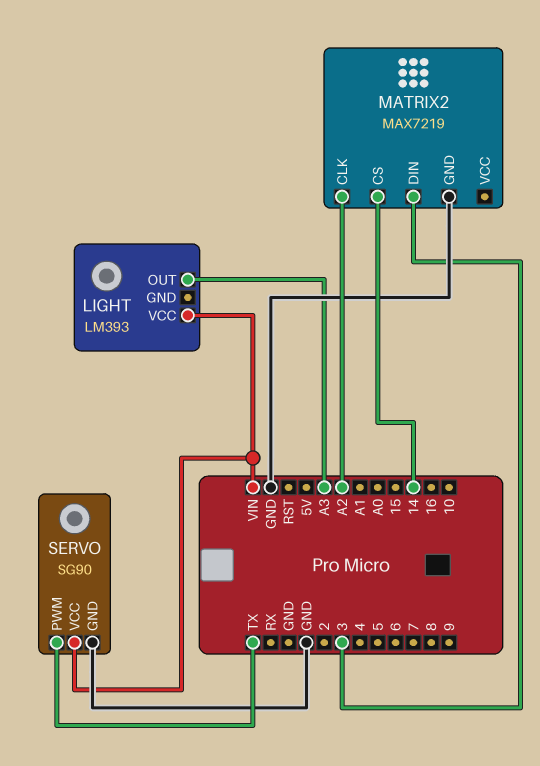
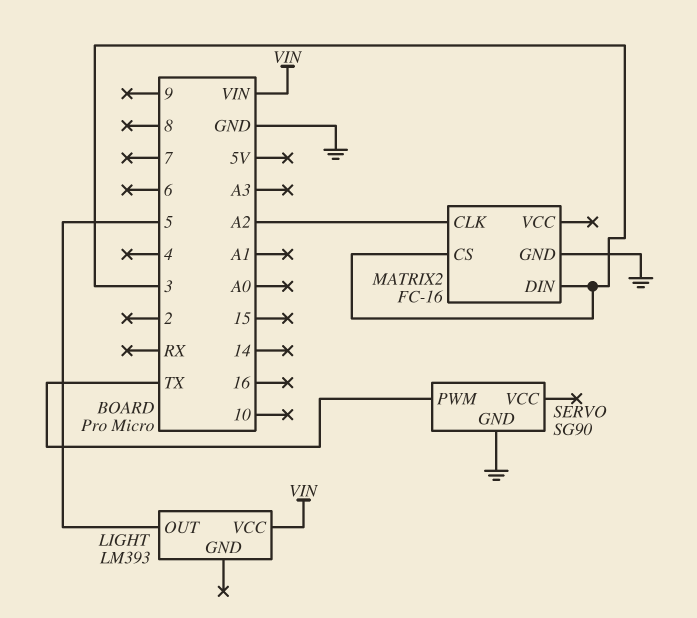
LIGHT pin OUT: A3 -> 5
MATRIX2: MAX7219 -> FC-16
MATRIX2 pin CS: 14 -> 3
SERVO pin VCC: VIN -> none

